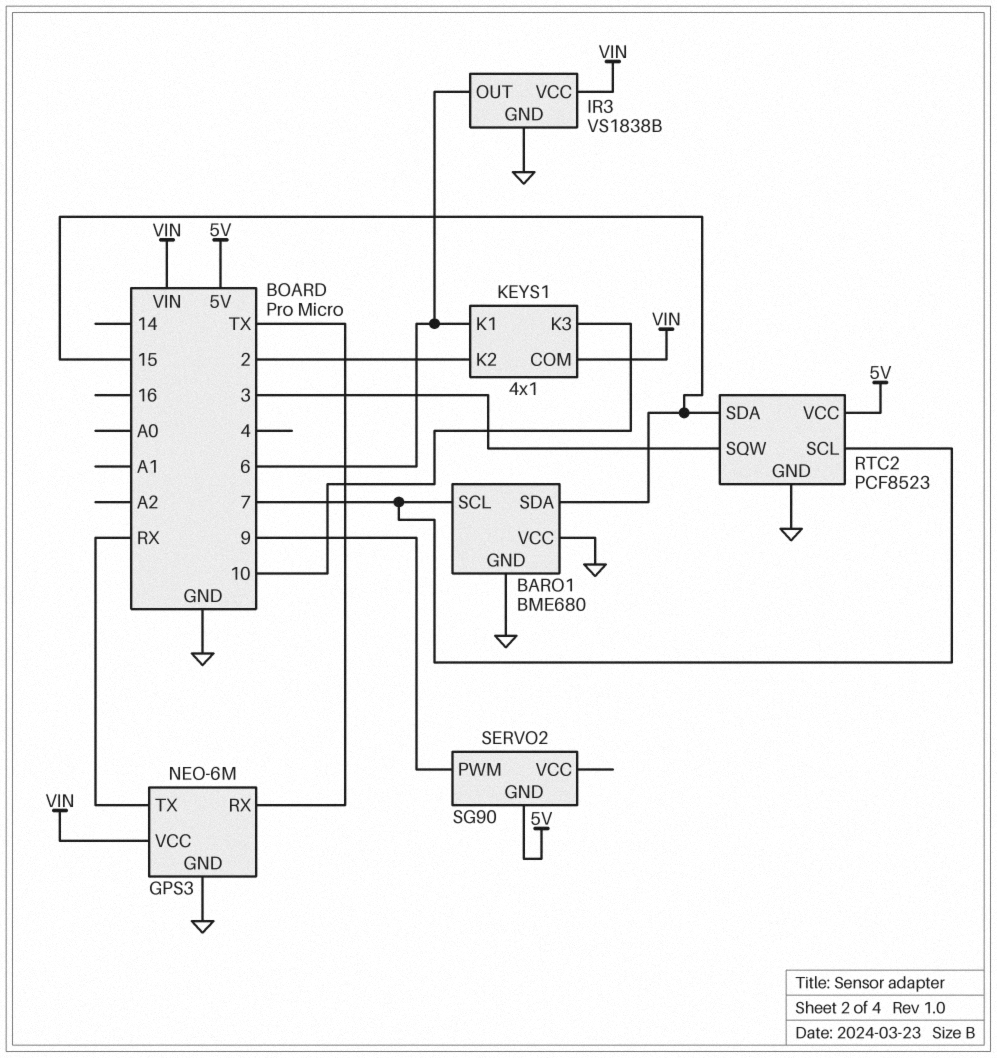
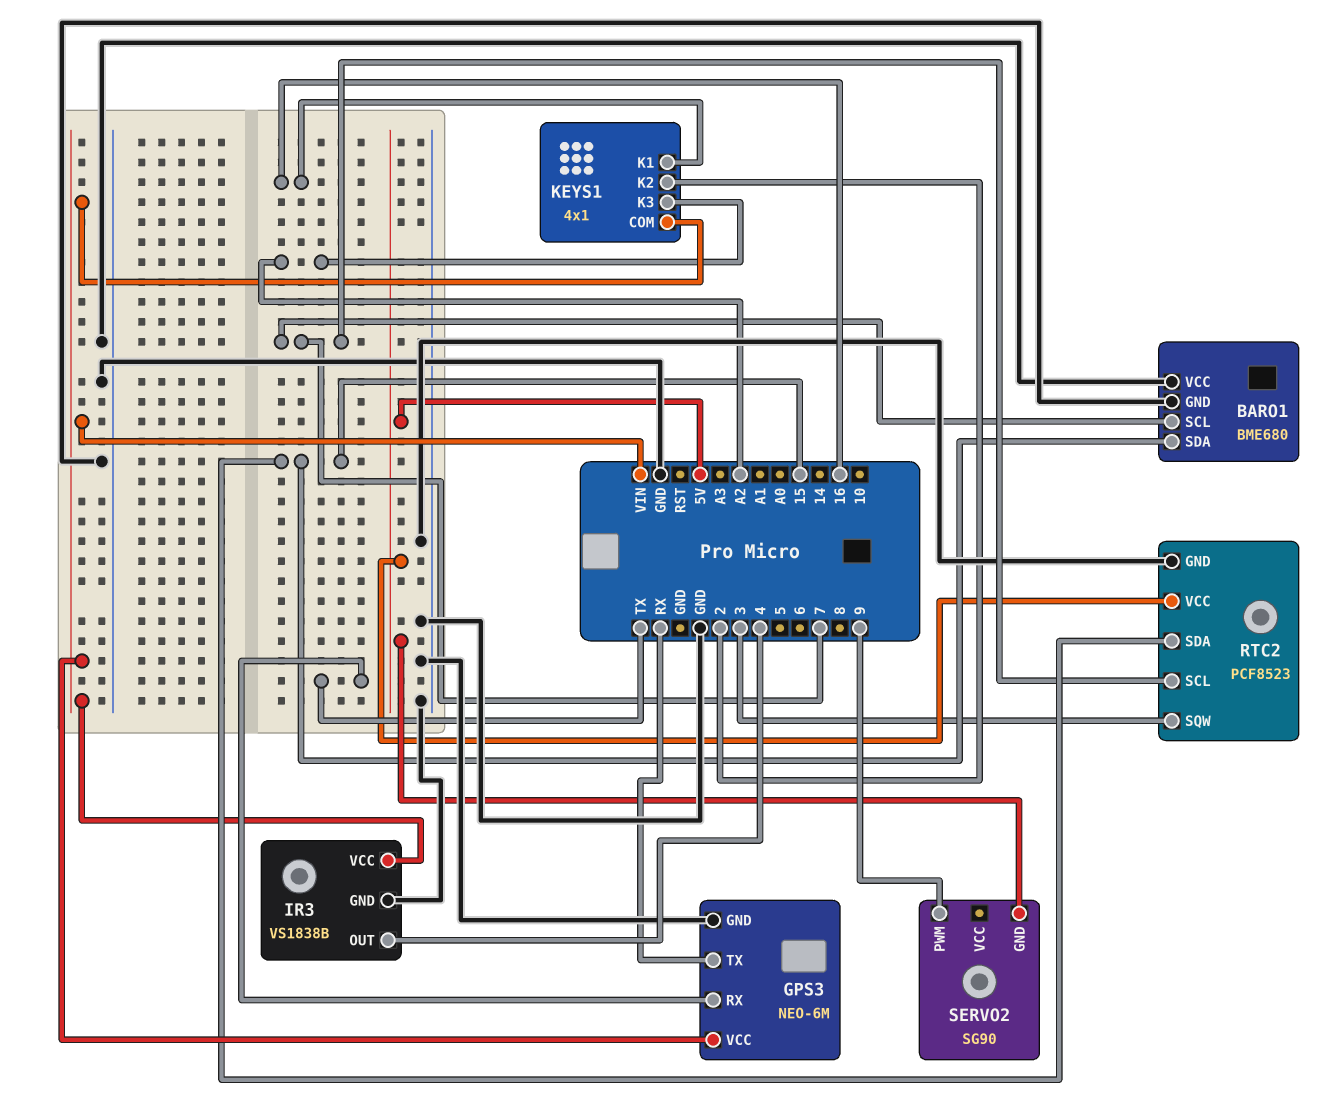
IR3 pin OUT: 6 -> 4
KEYS1 pin K1: 6 -> 16
KEYS1 pin K3: 10 -> A2

